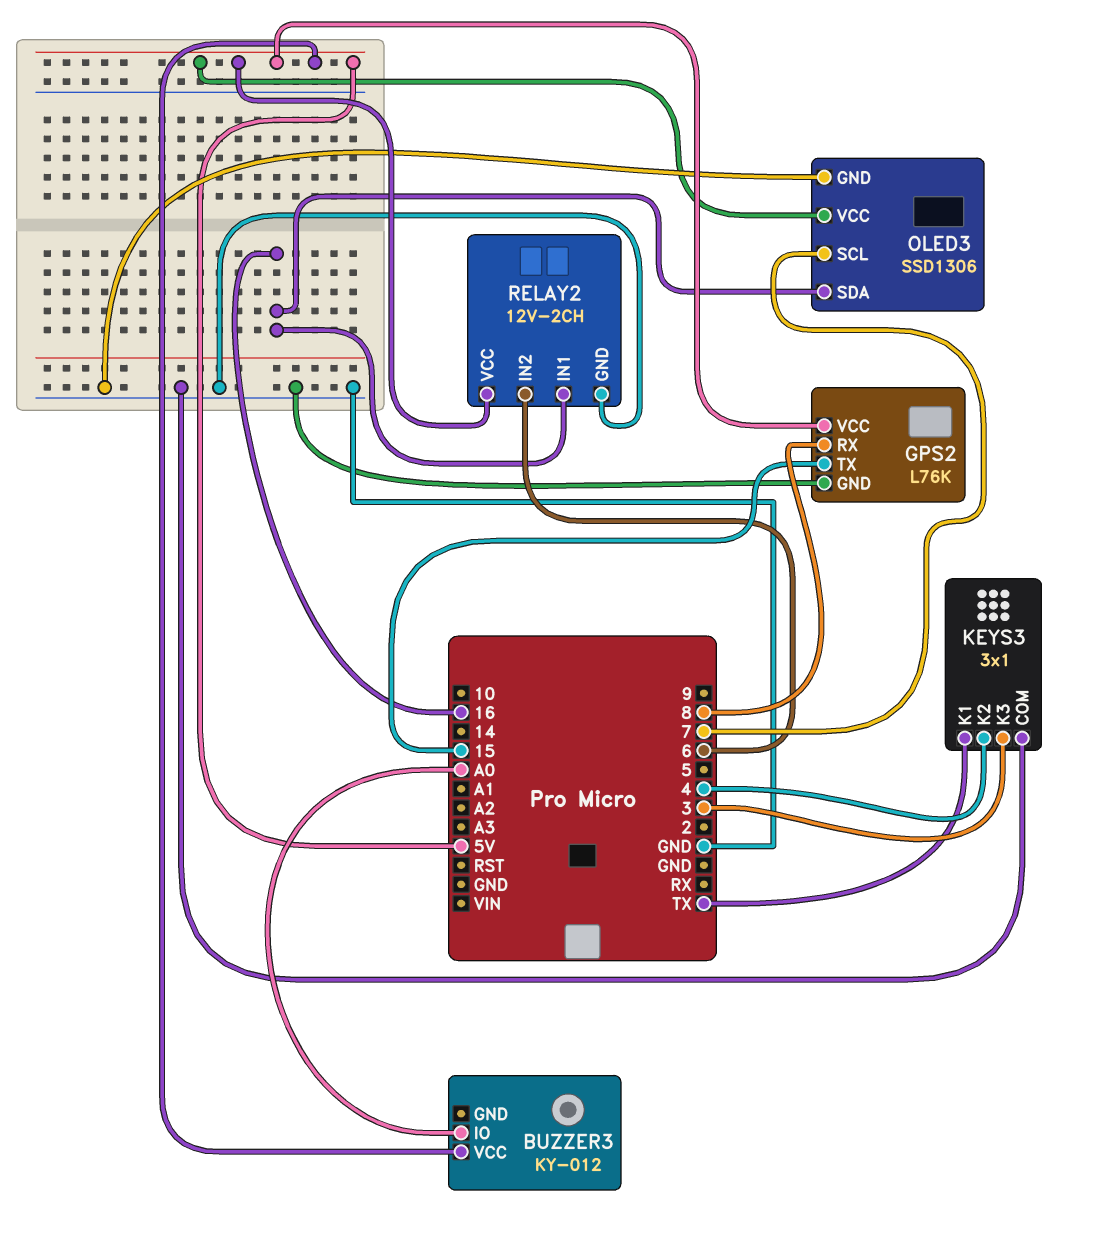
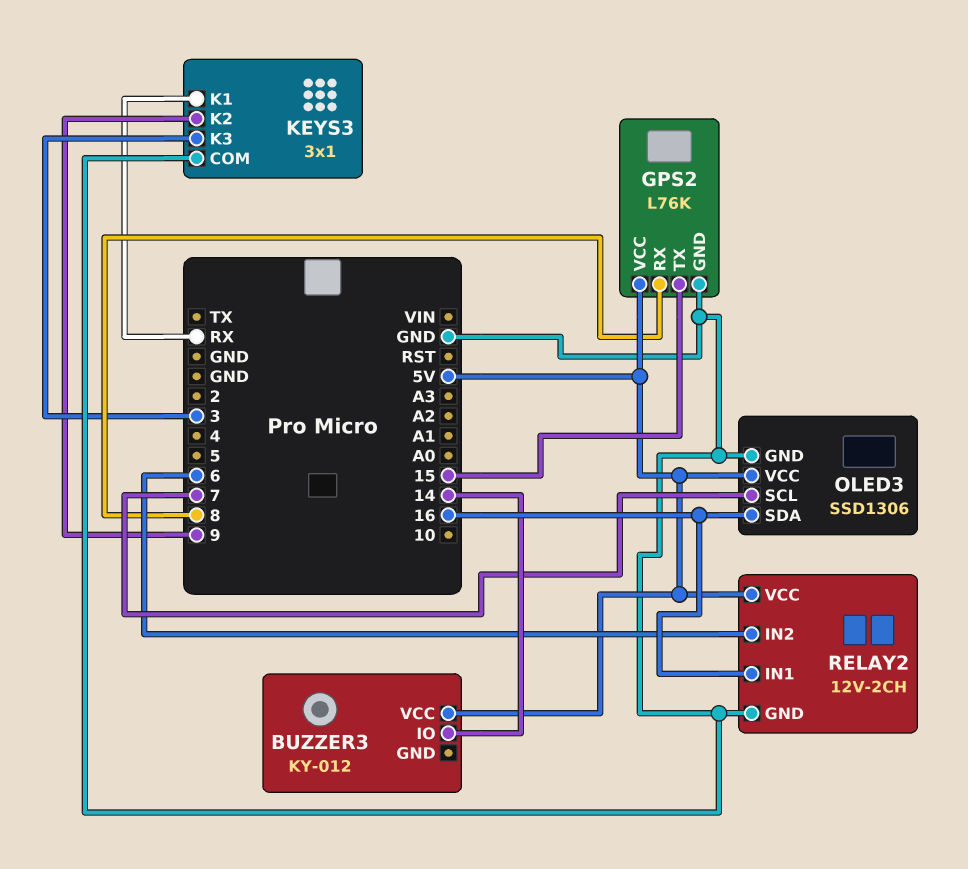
BUZZER3 pin IO: A0 -> 14
KEYS3 pin K1: TX -> RX
KEYS3 pin K2: 4 -> 9

